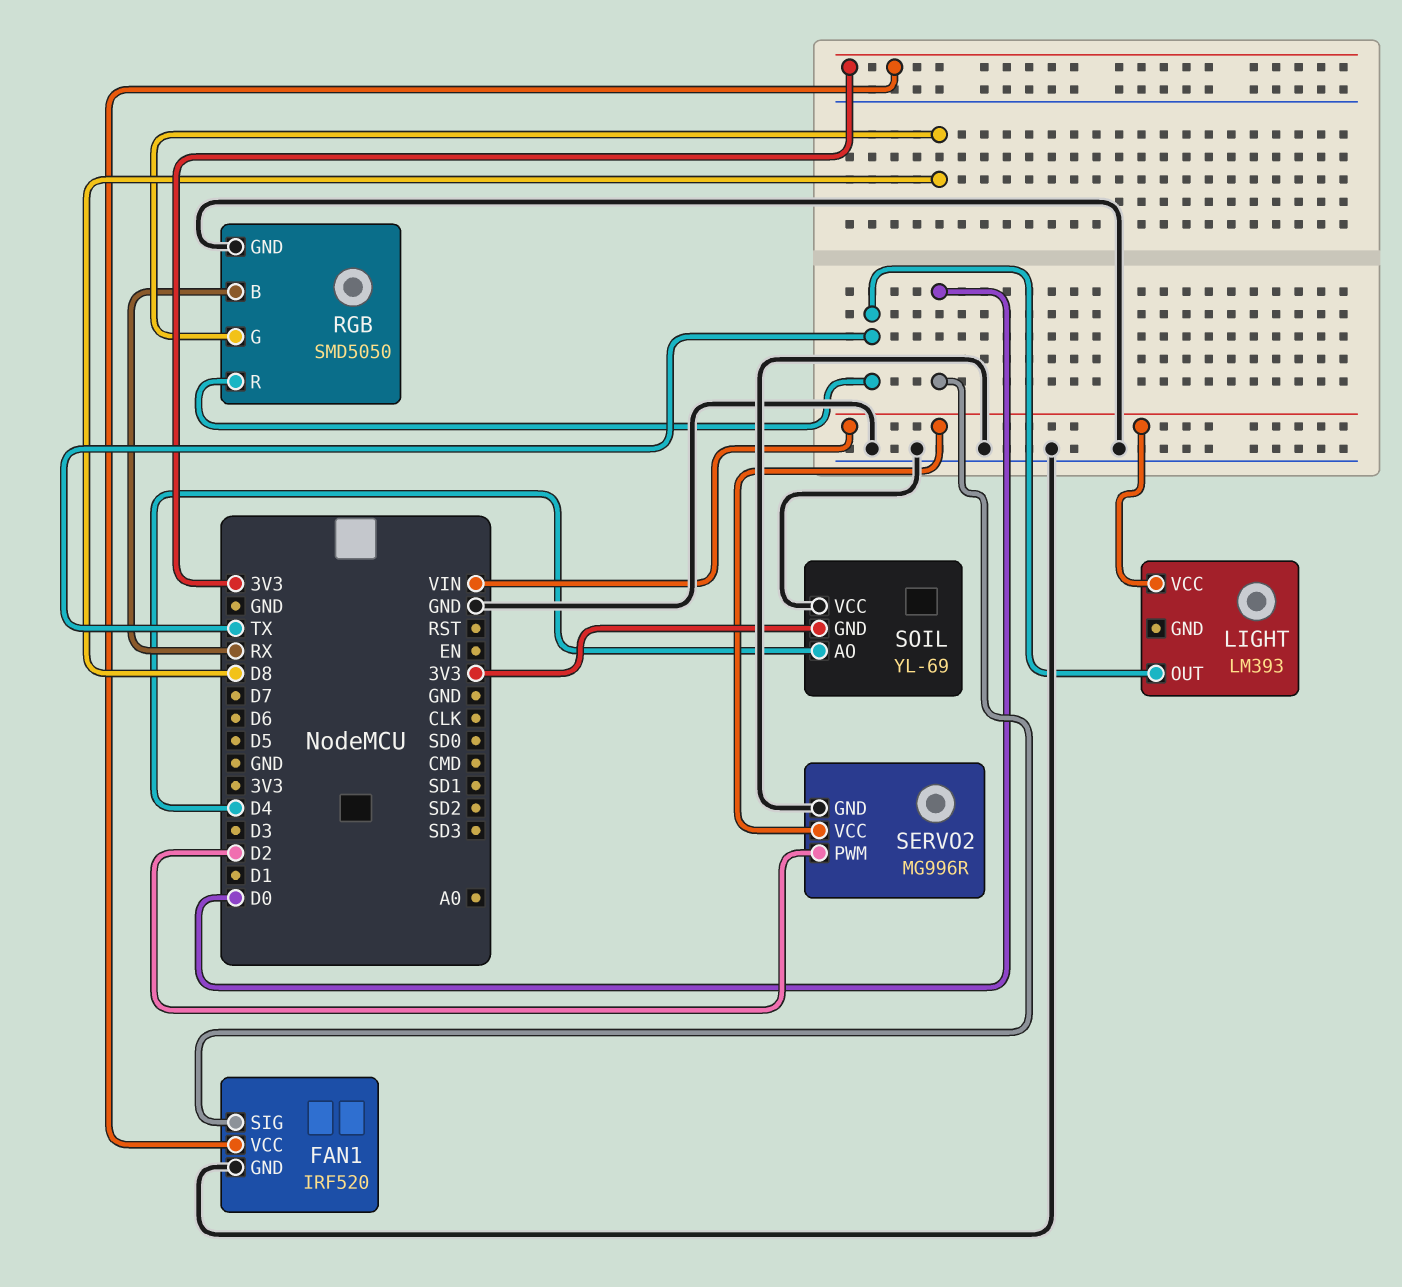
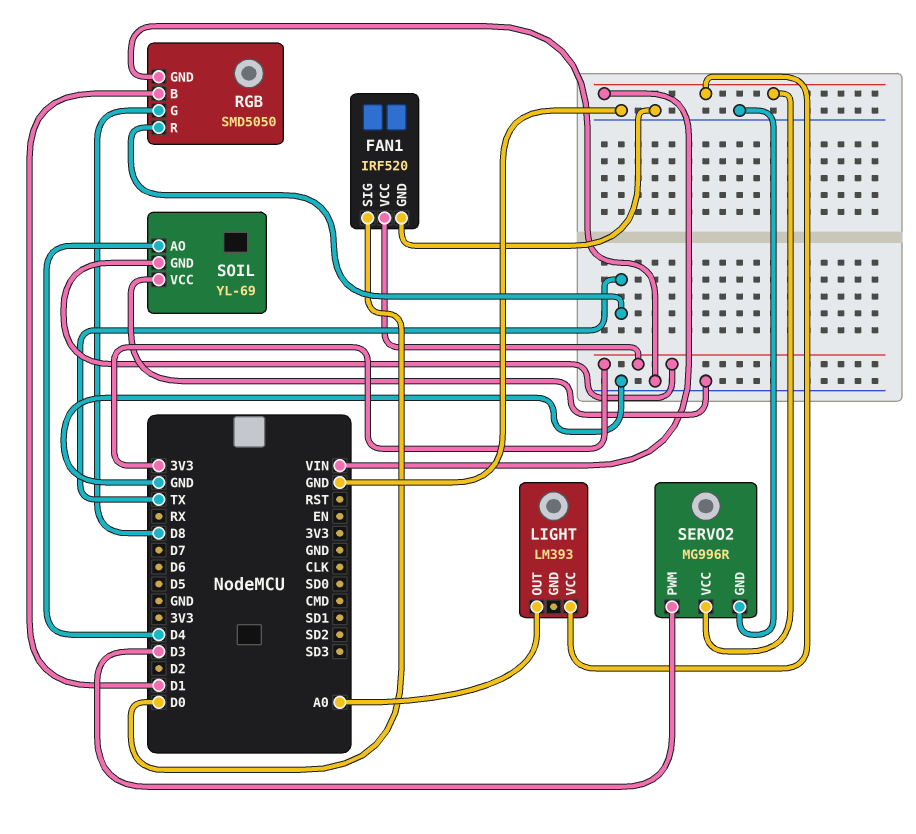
LIGHT pin OUT: TX -> A0
RGB pin B: RX -> D1
SERVO2 pin PWM: D2 -> D3

